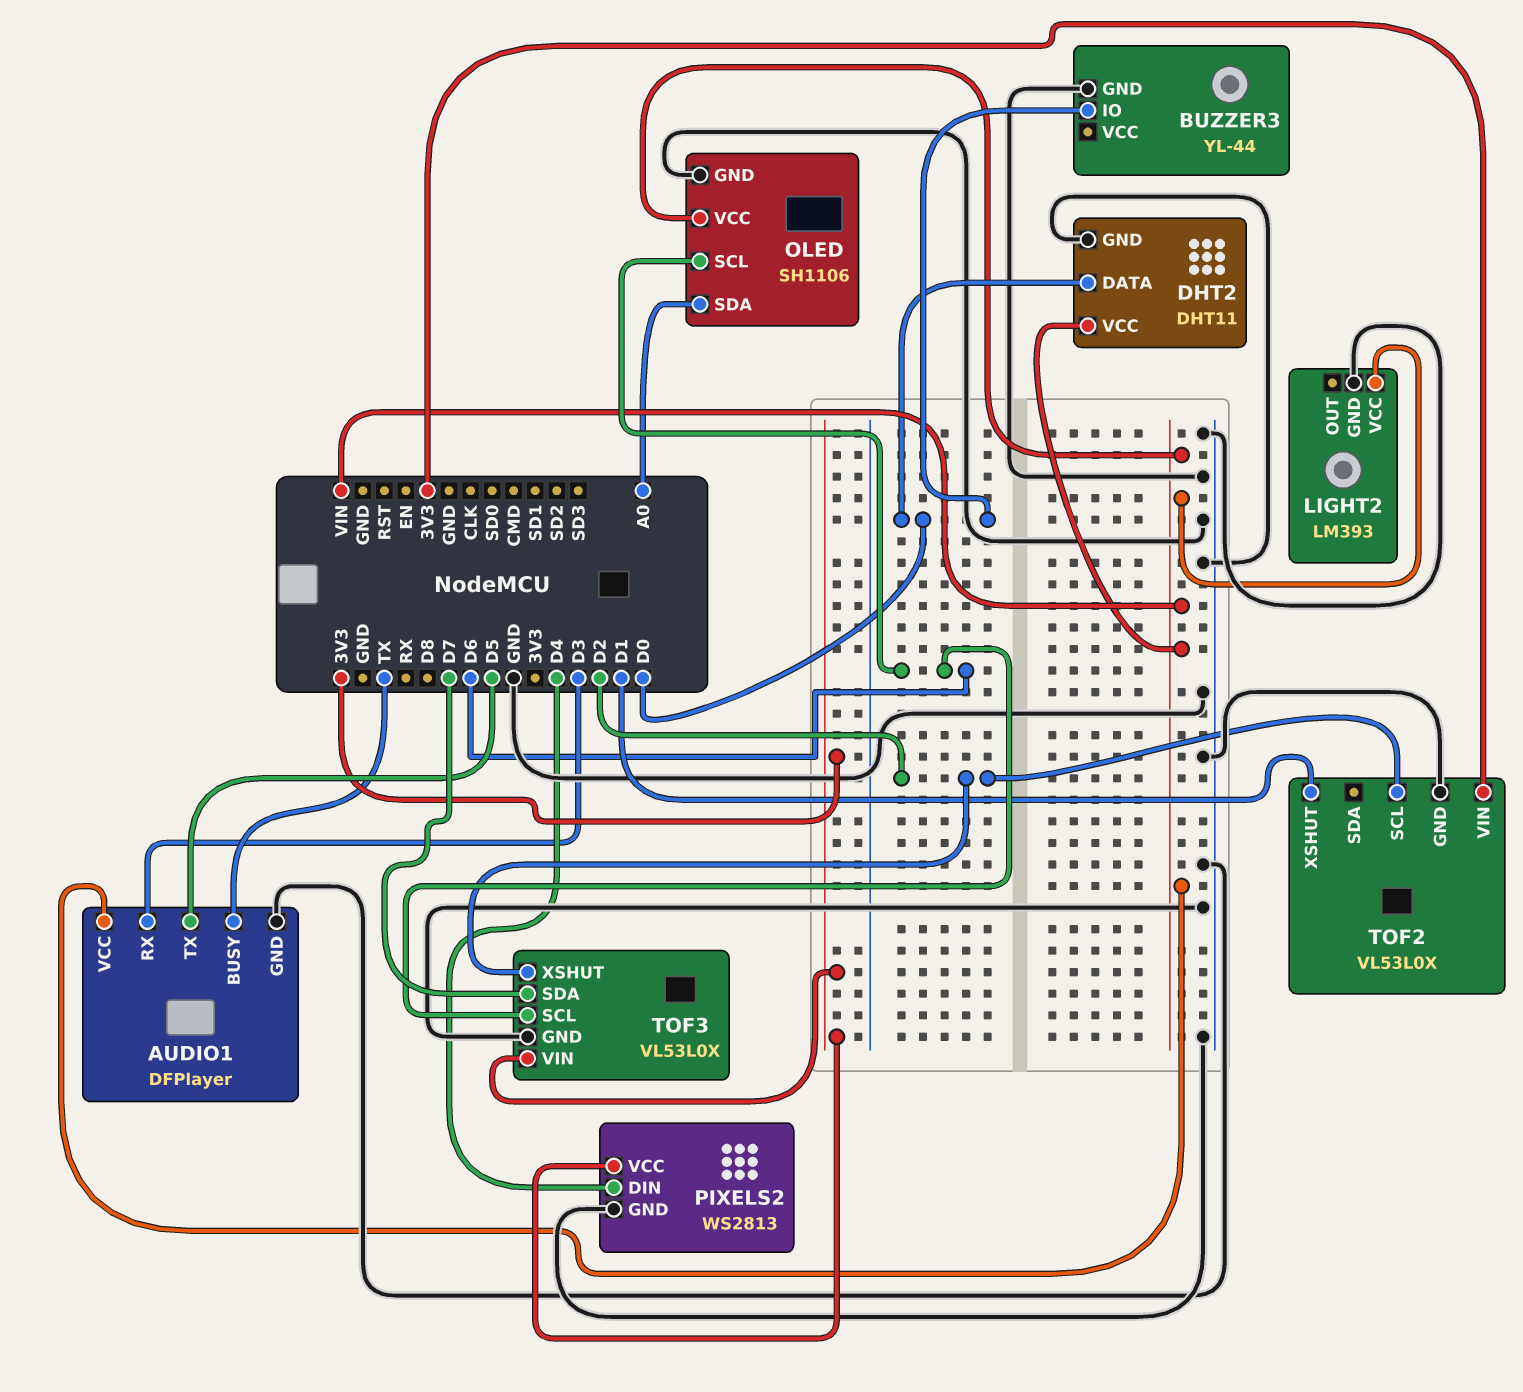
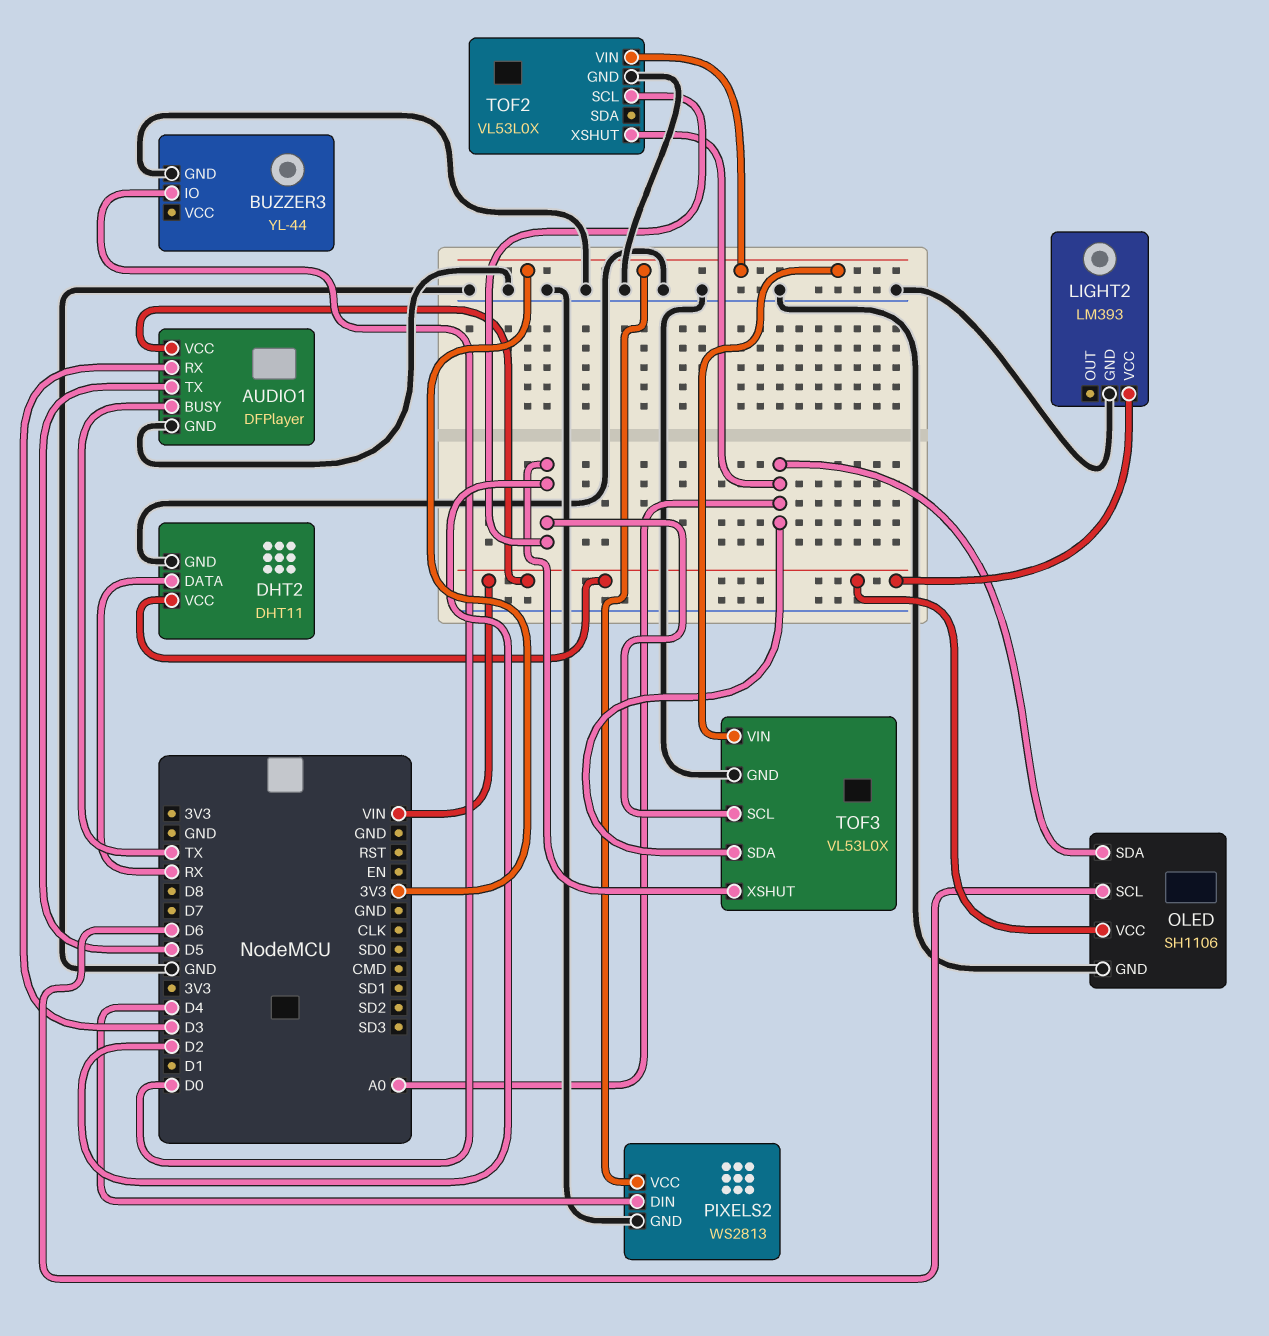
DHT2 pin DATA: D0 -> RX
TOF2 pin XSHUT: D1 -> A0
TOF3 pin SCL: D6 -> D2
TOF3 pin SDA: D7 -> A0

